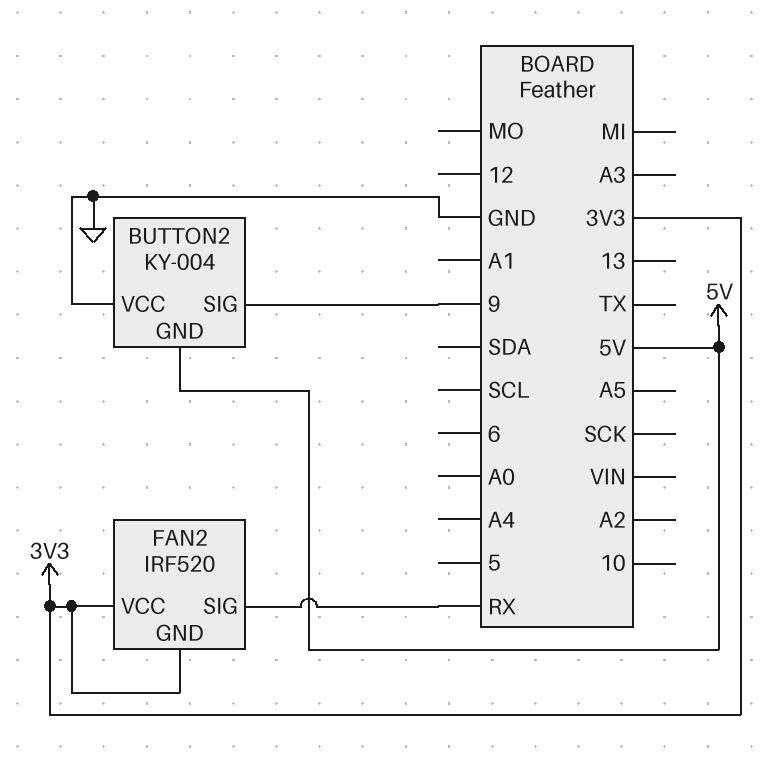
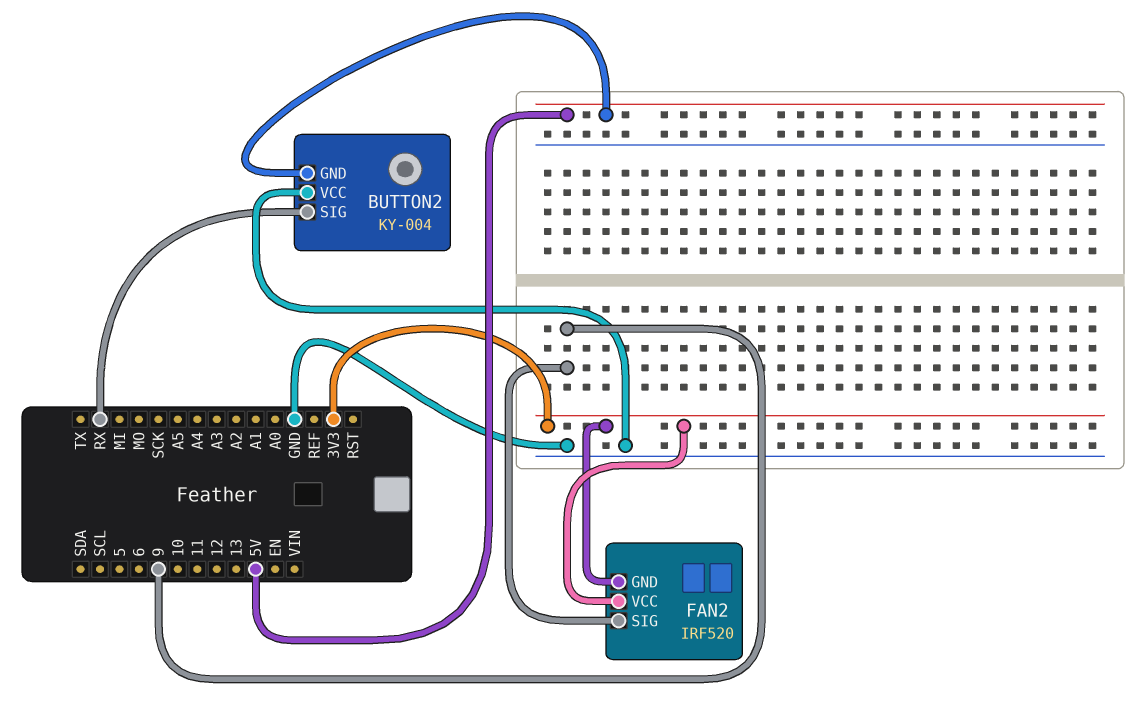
BUTTON2 pin SIG: 9 -> RX
FAN2 pin SIG: RX -> 9

